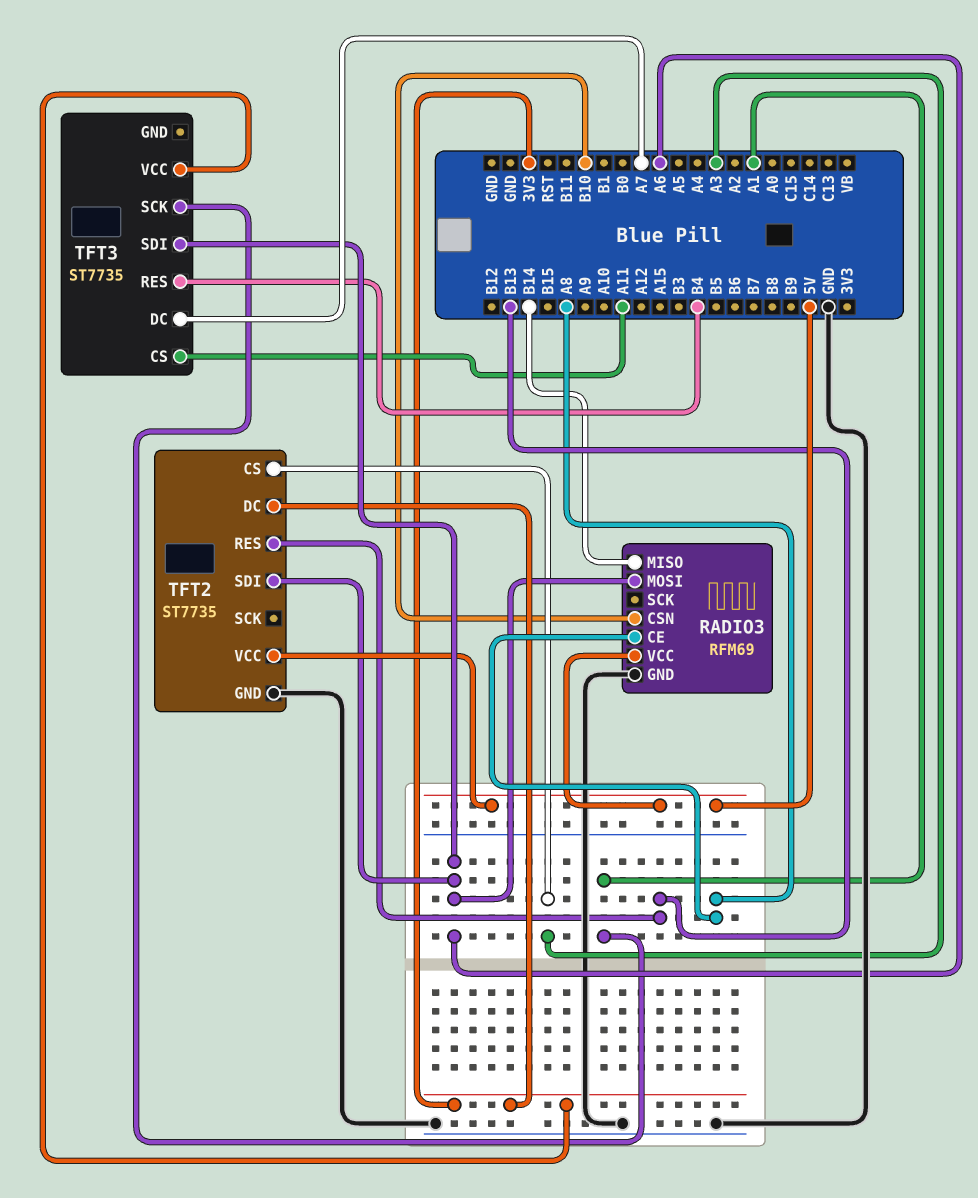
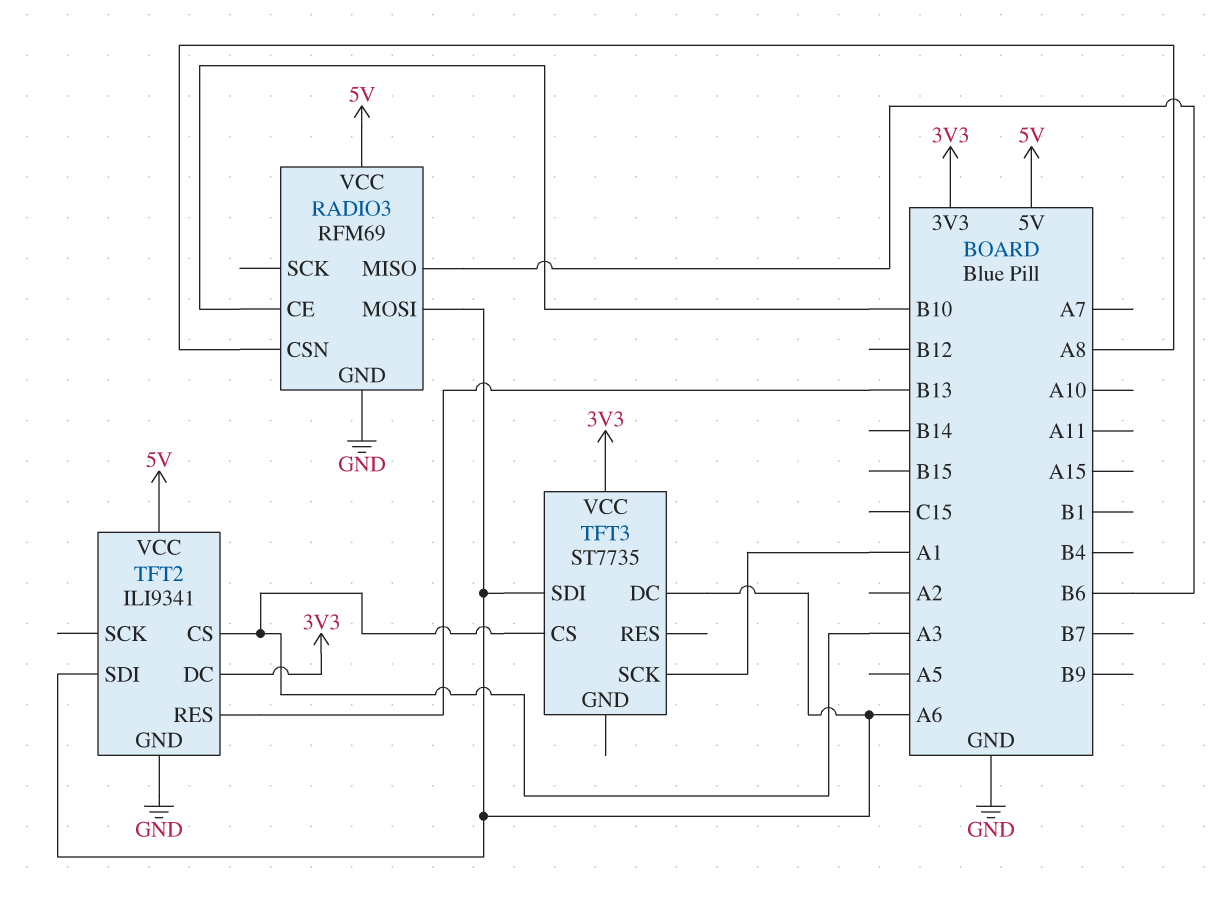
RADIO3 pin CE: A8 -> B10
RADIO3 pin CSN: B10 -> A8
RADIO3 pin MISO: B14 -> B6
TFT2: ST7735 -> ILI9341
TFT3 pin CS: A11 -> A3
TFT3 pin DC: A7 -> A6
TFT3 pin RES: B4 -> none

